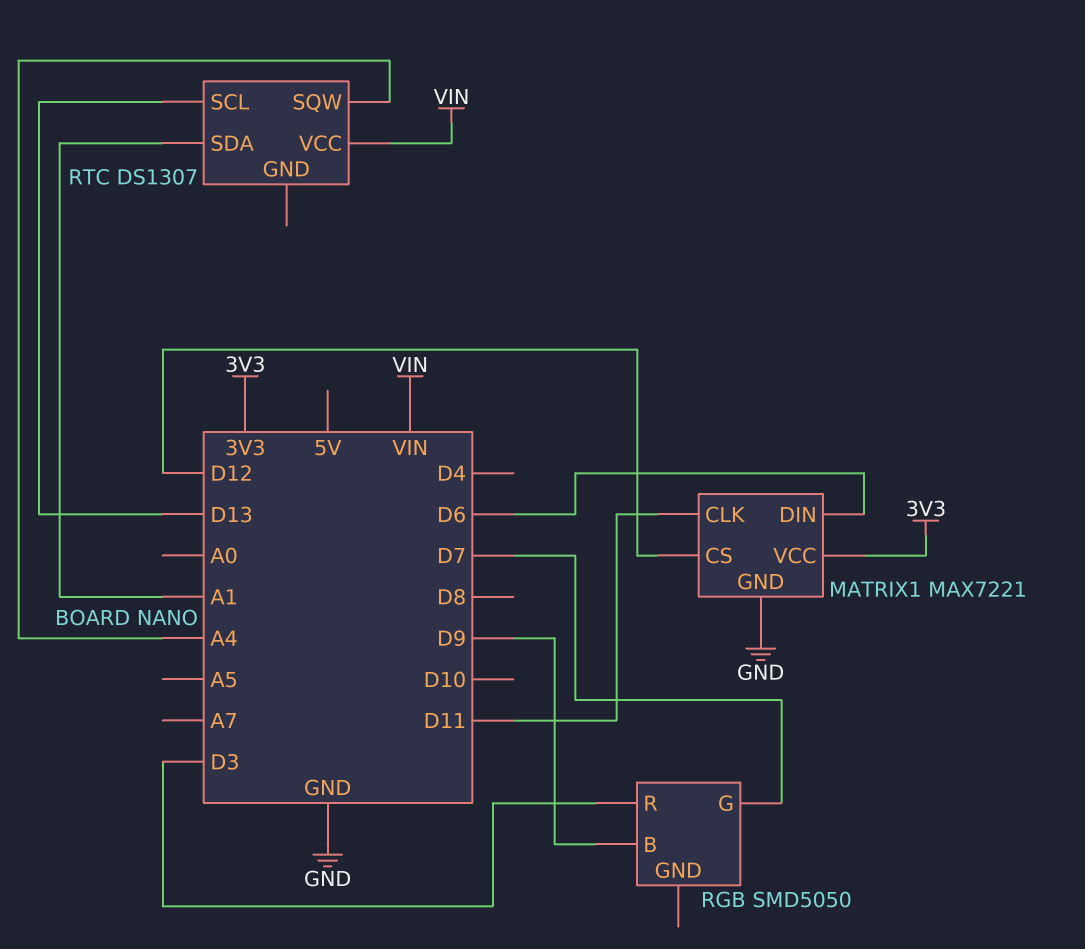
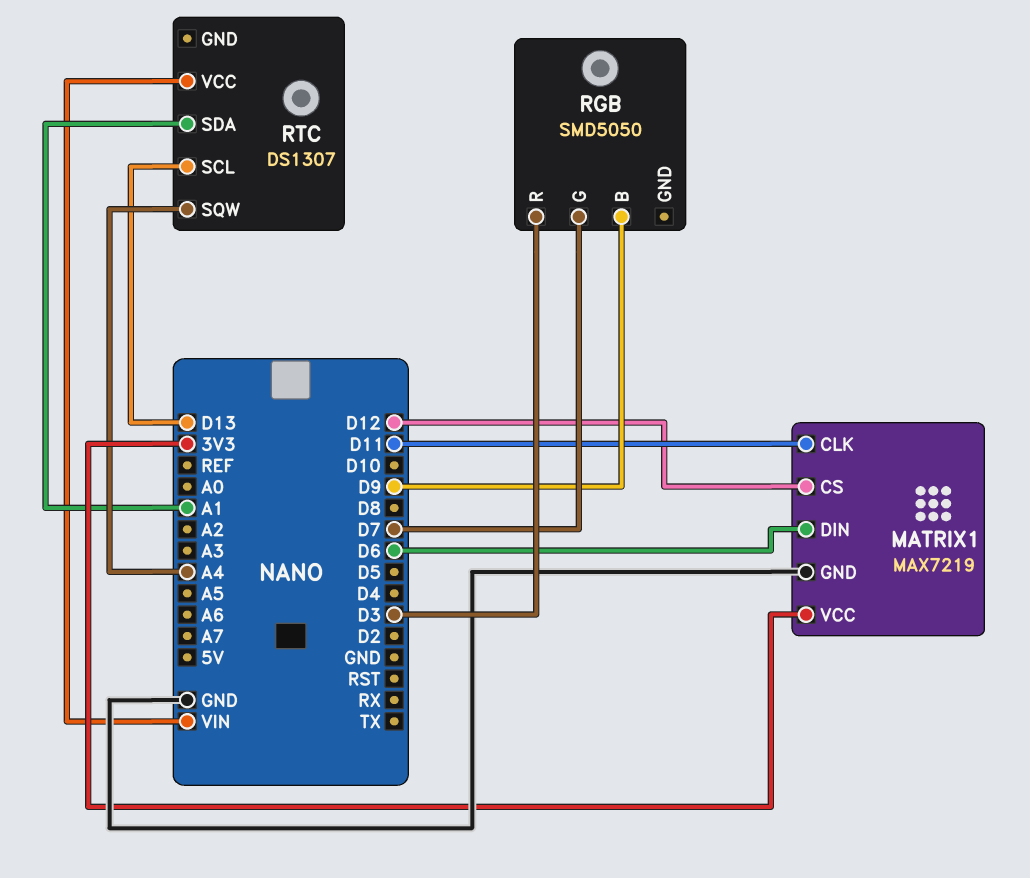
MATRIX1: MAX7221 -> MAX7219

